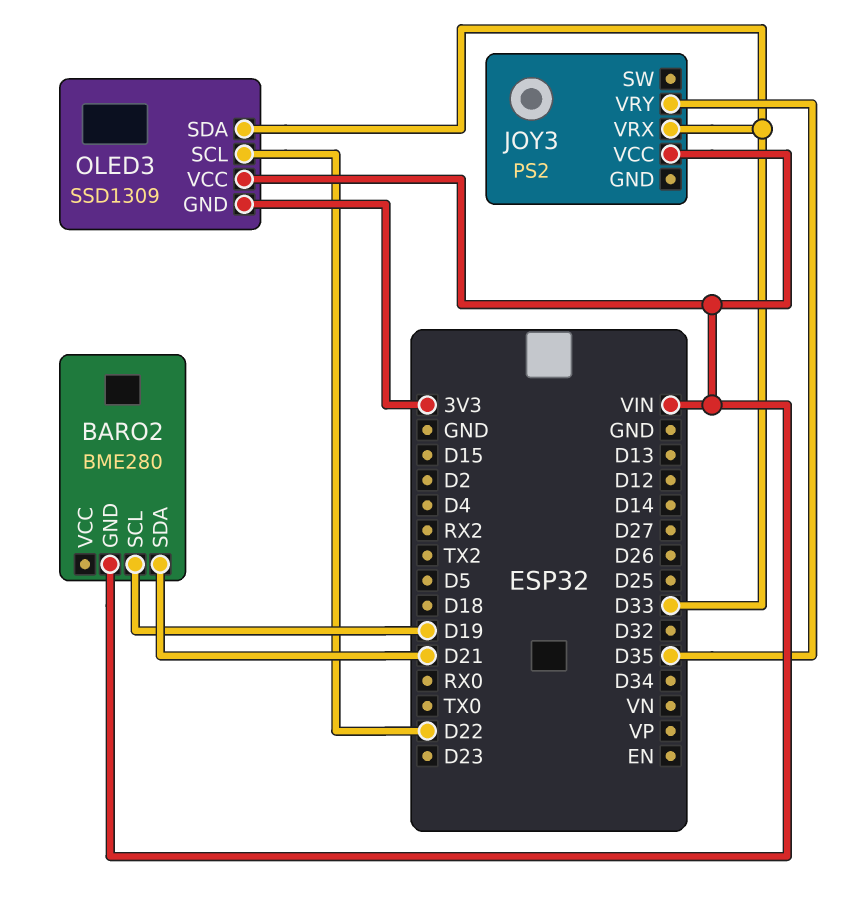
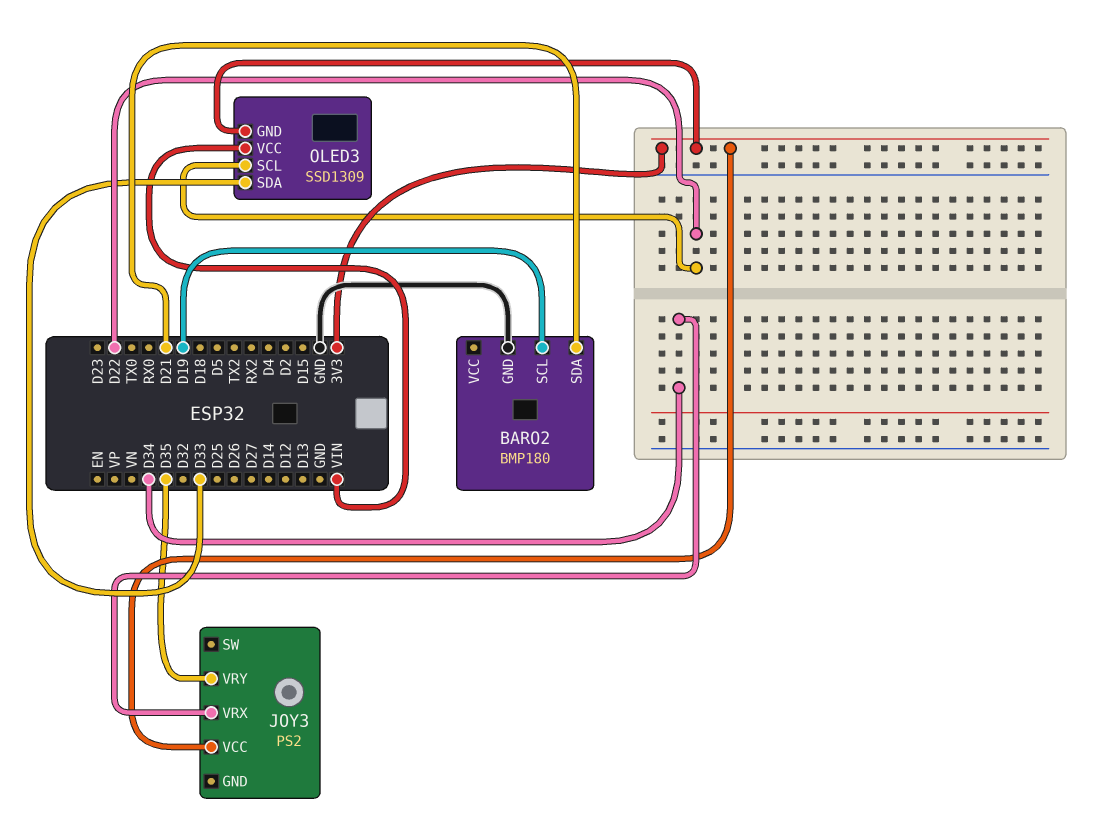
BARO2: BME280 -> BMP180
BARO2 pin GND: VIN -> GND
JOY3 pin VCC: VIN -> 3V3
JOY3 pin VRX: D33 -> D34

